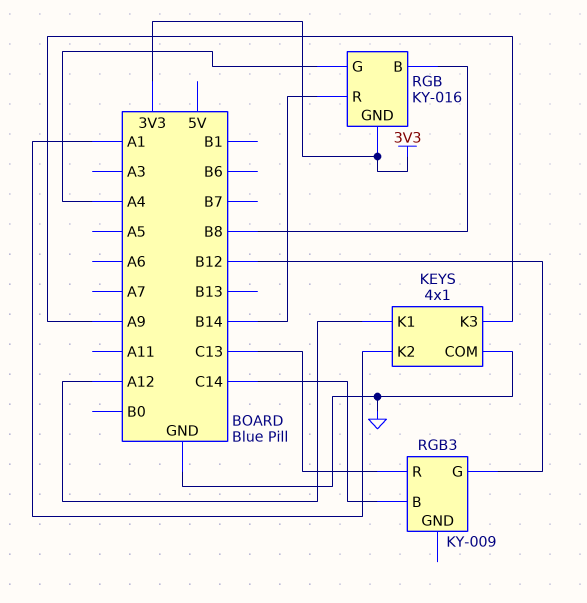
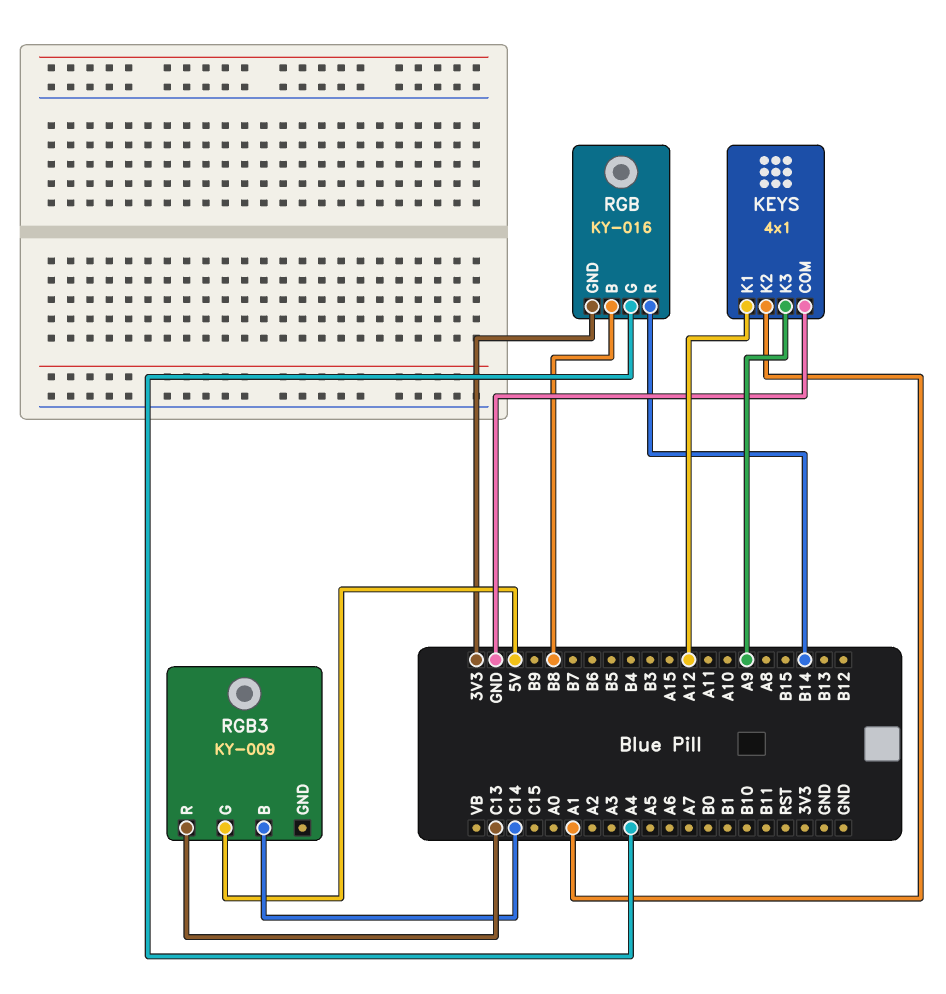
RGB3 pin G: B12 -> 5V

